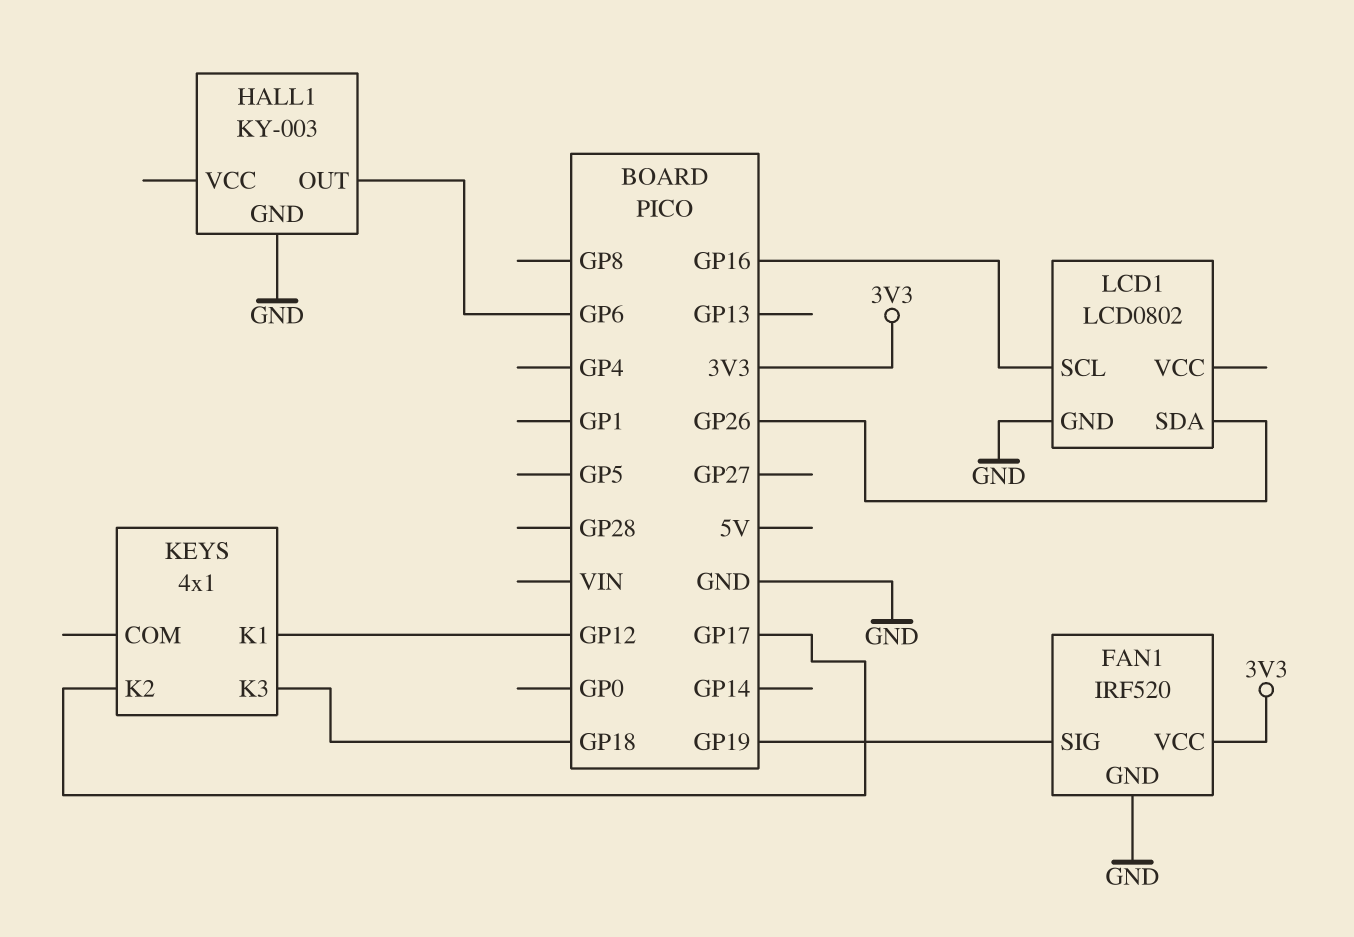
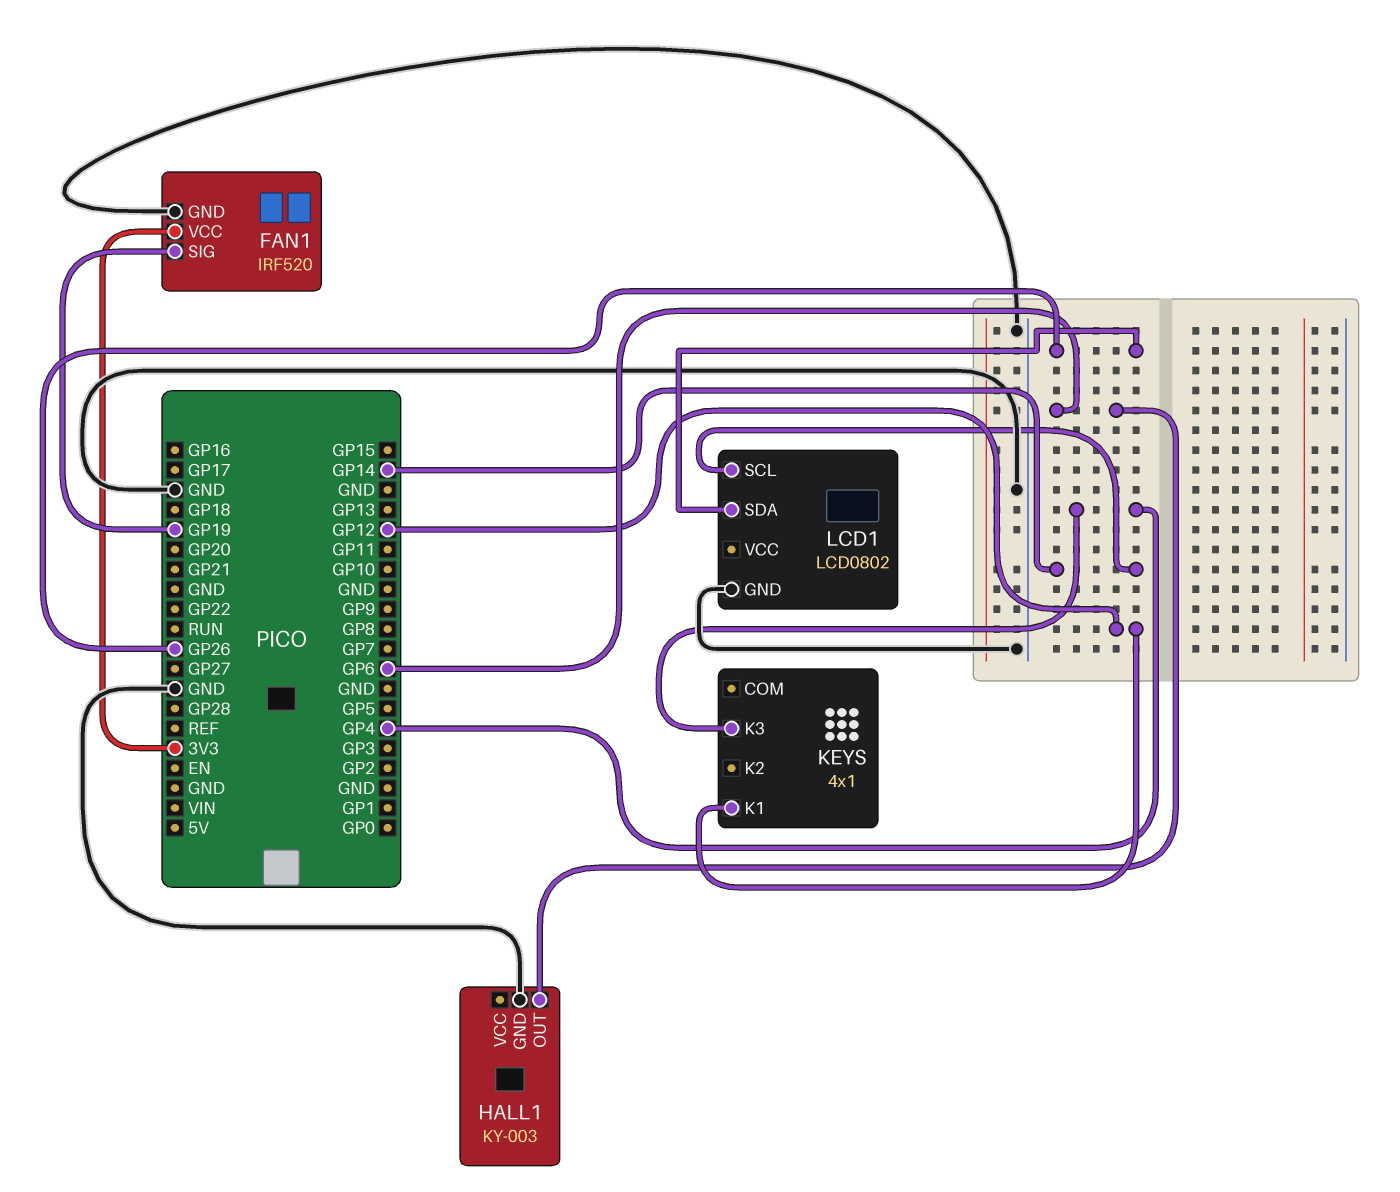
KEYS pin K2: GP17 -> none
KEYS pin K3: GP18 -> GP4
LCD1 pin SCL: GP16 -> GP14

